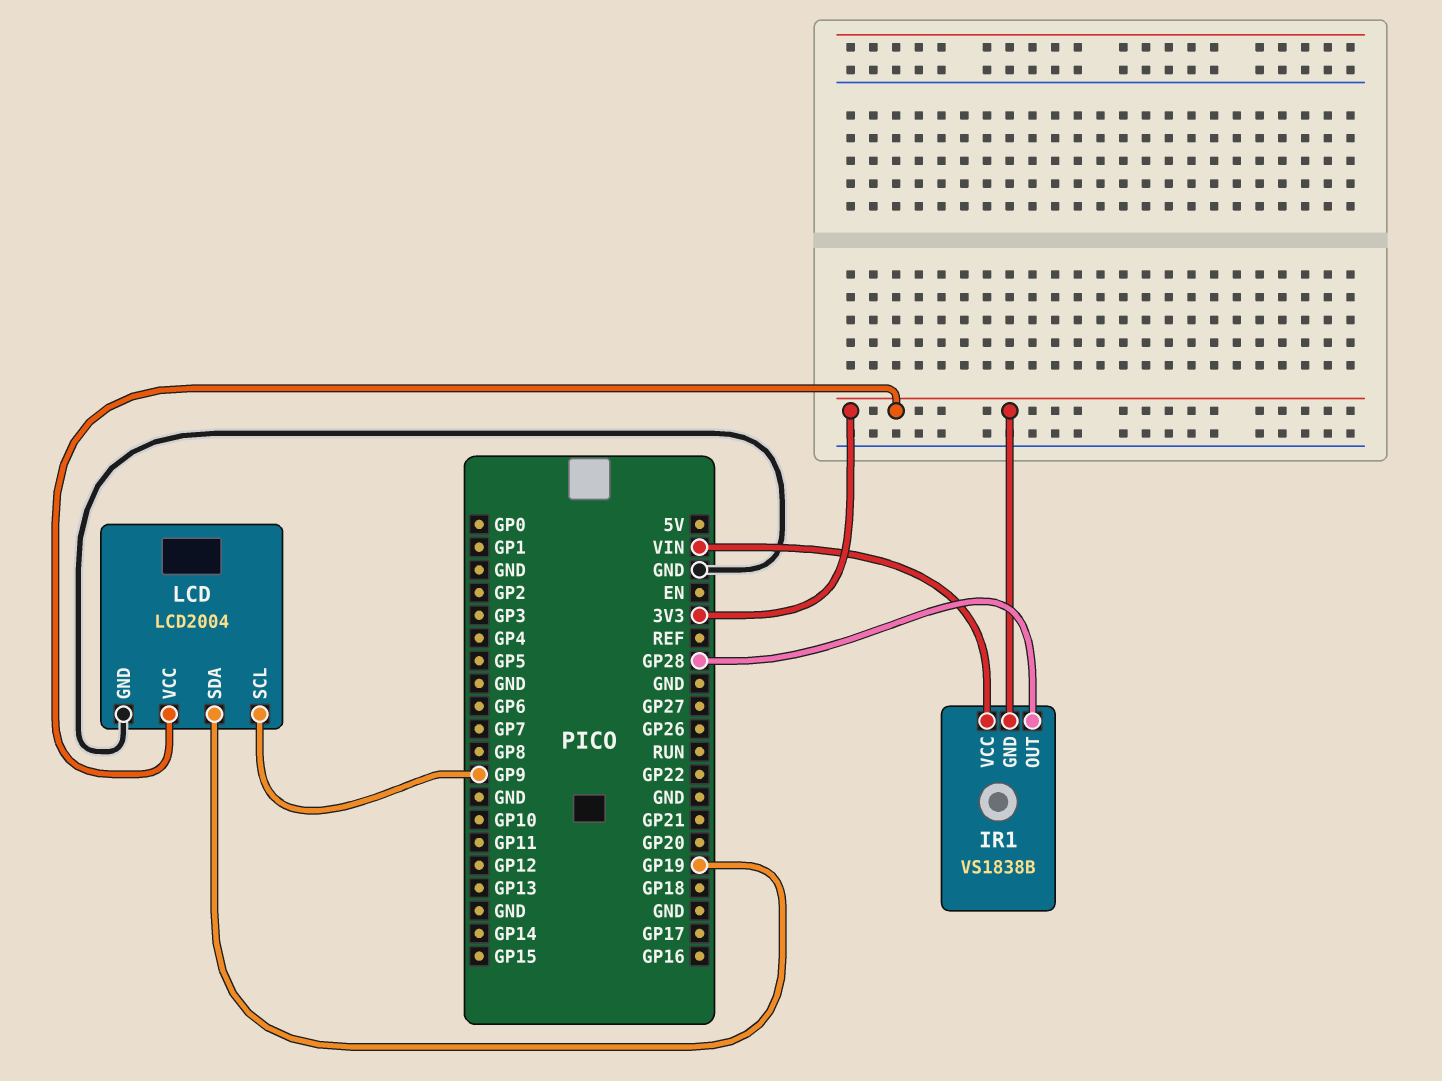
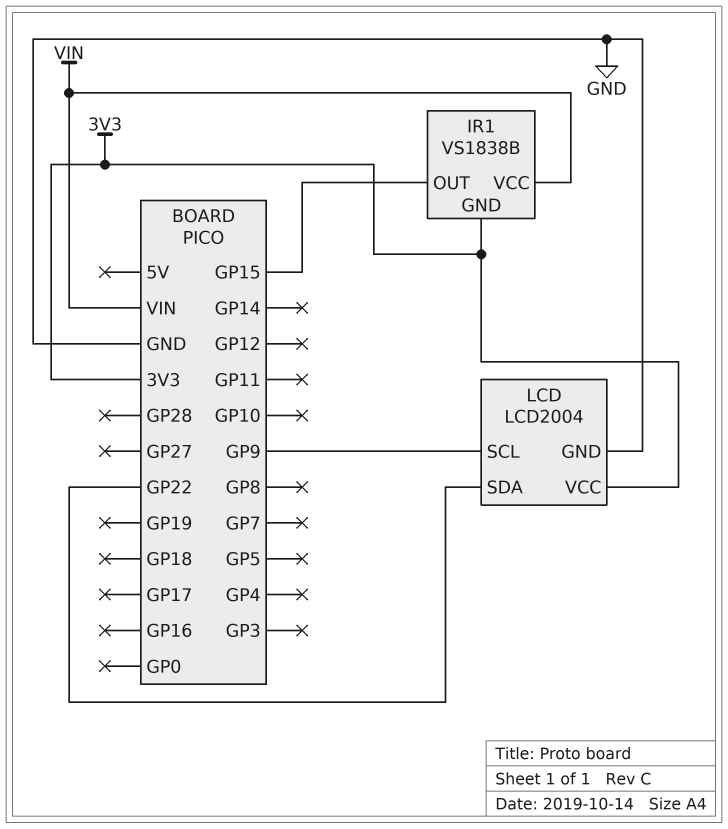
IR1 pin OUT: GP28 -> GP15
LCD pin SDA: GP19 -> GP22

